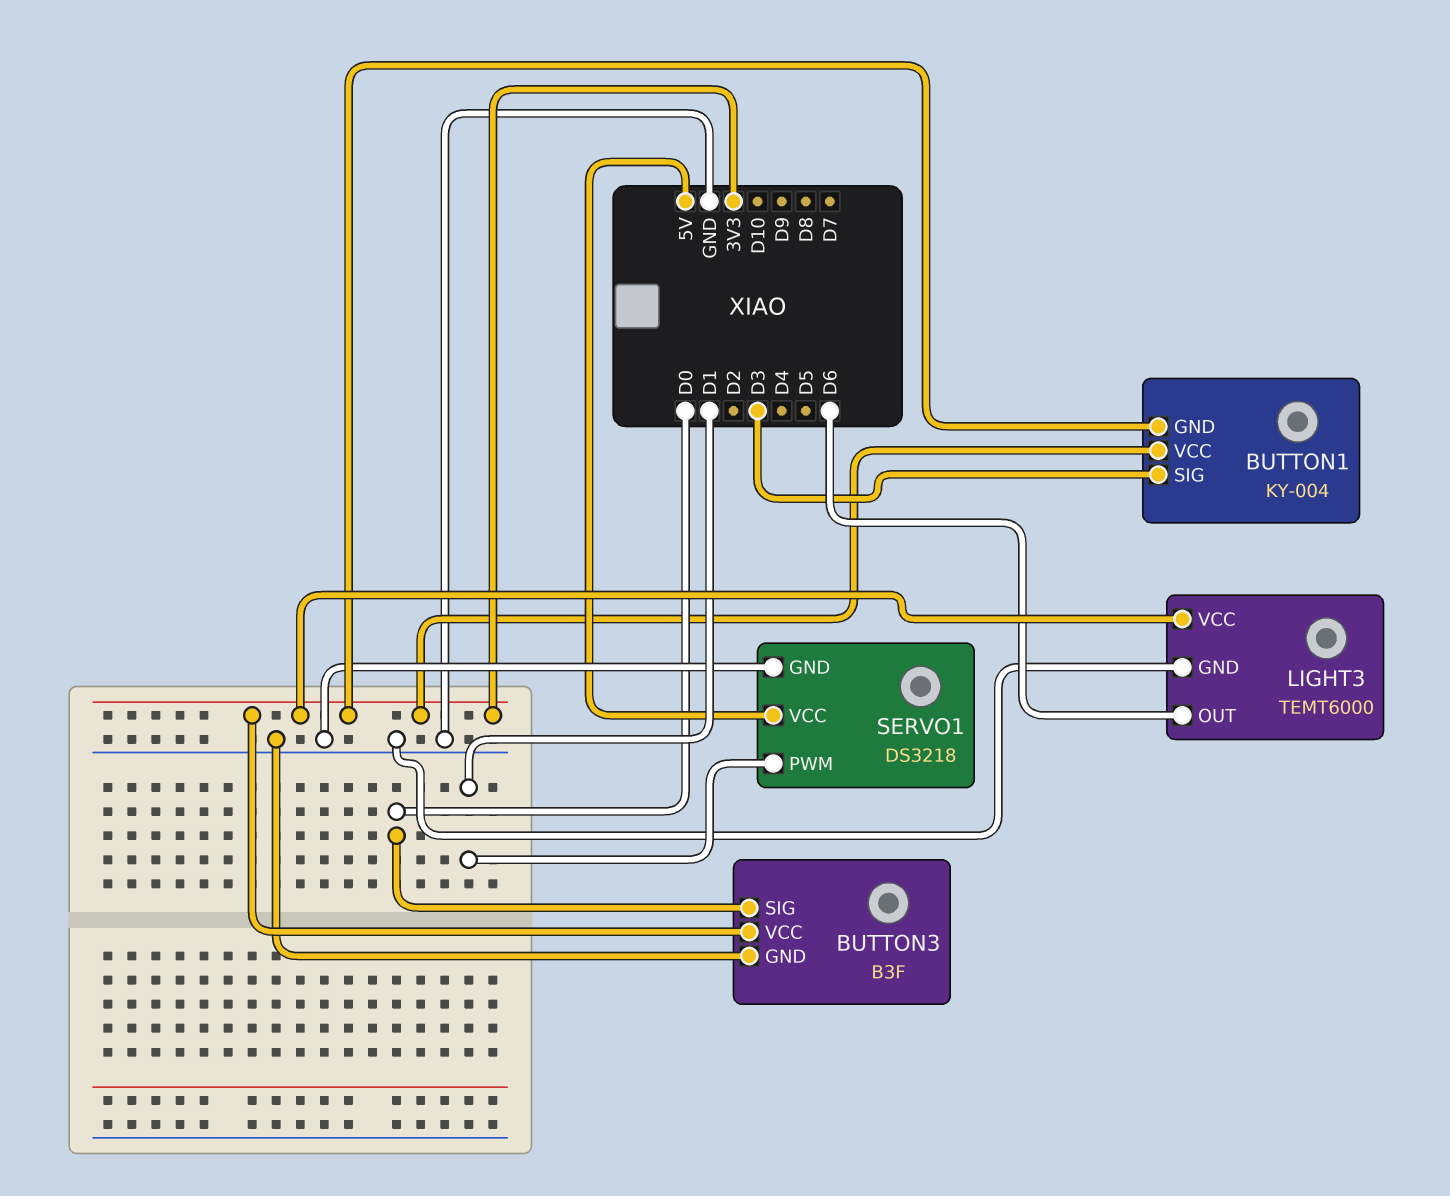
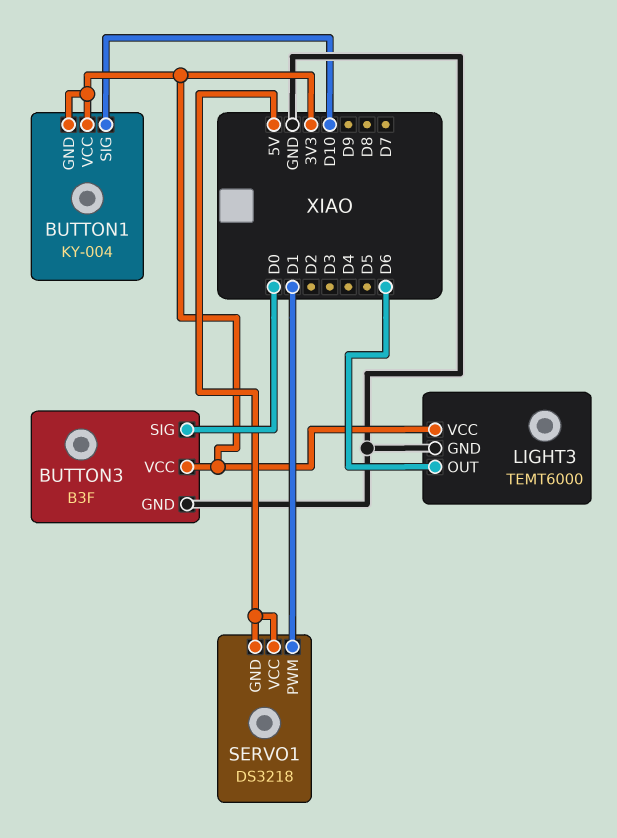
BUTTON1 pin SIG: D3 -> D10
SERVO1 pin GND: GND -> 5V

